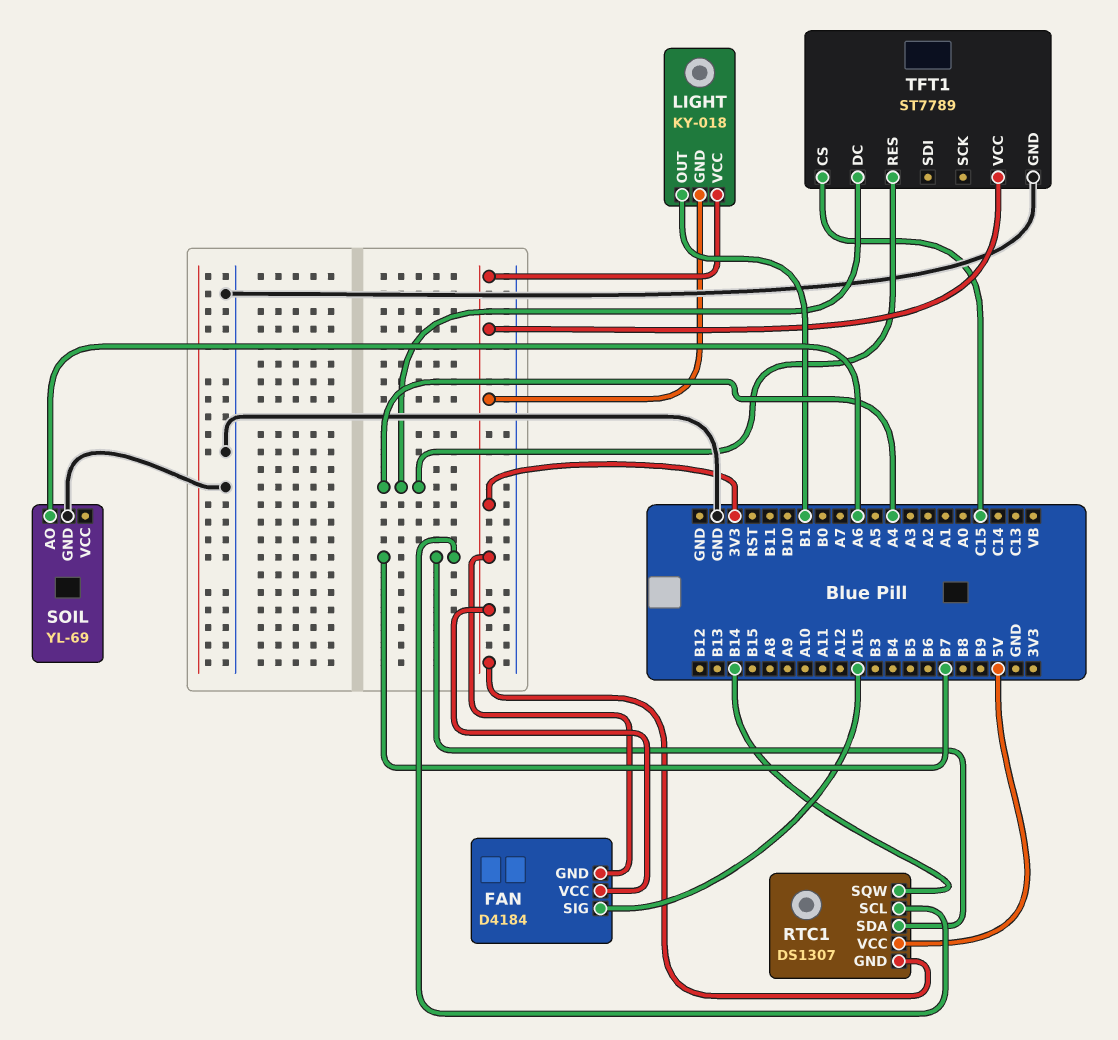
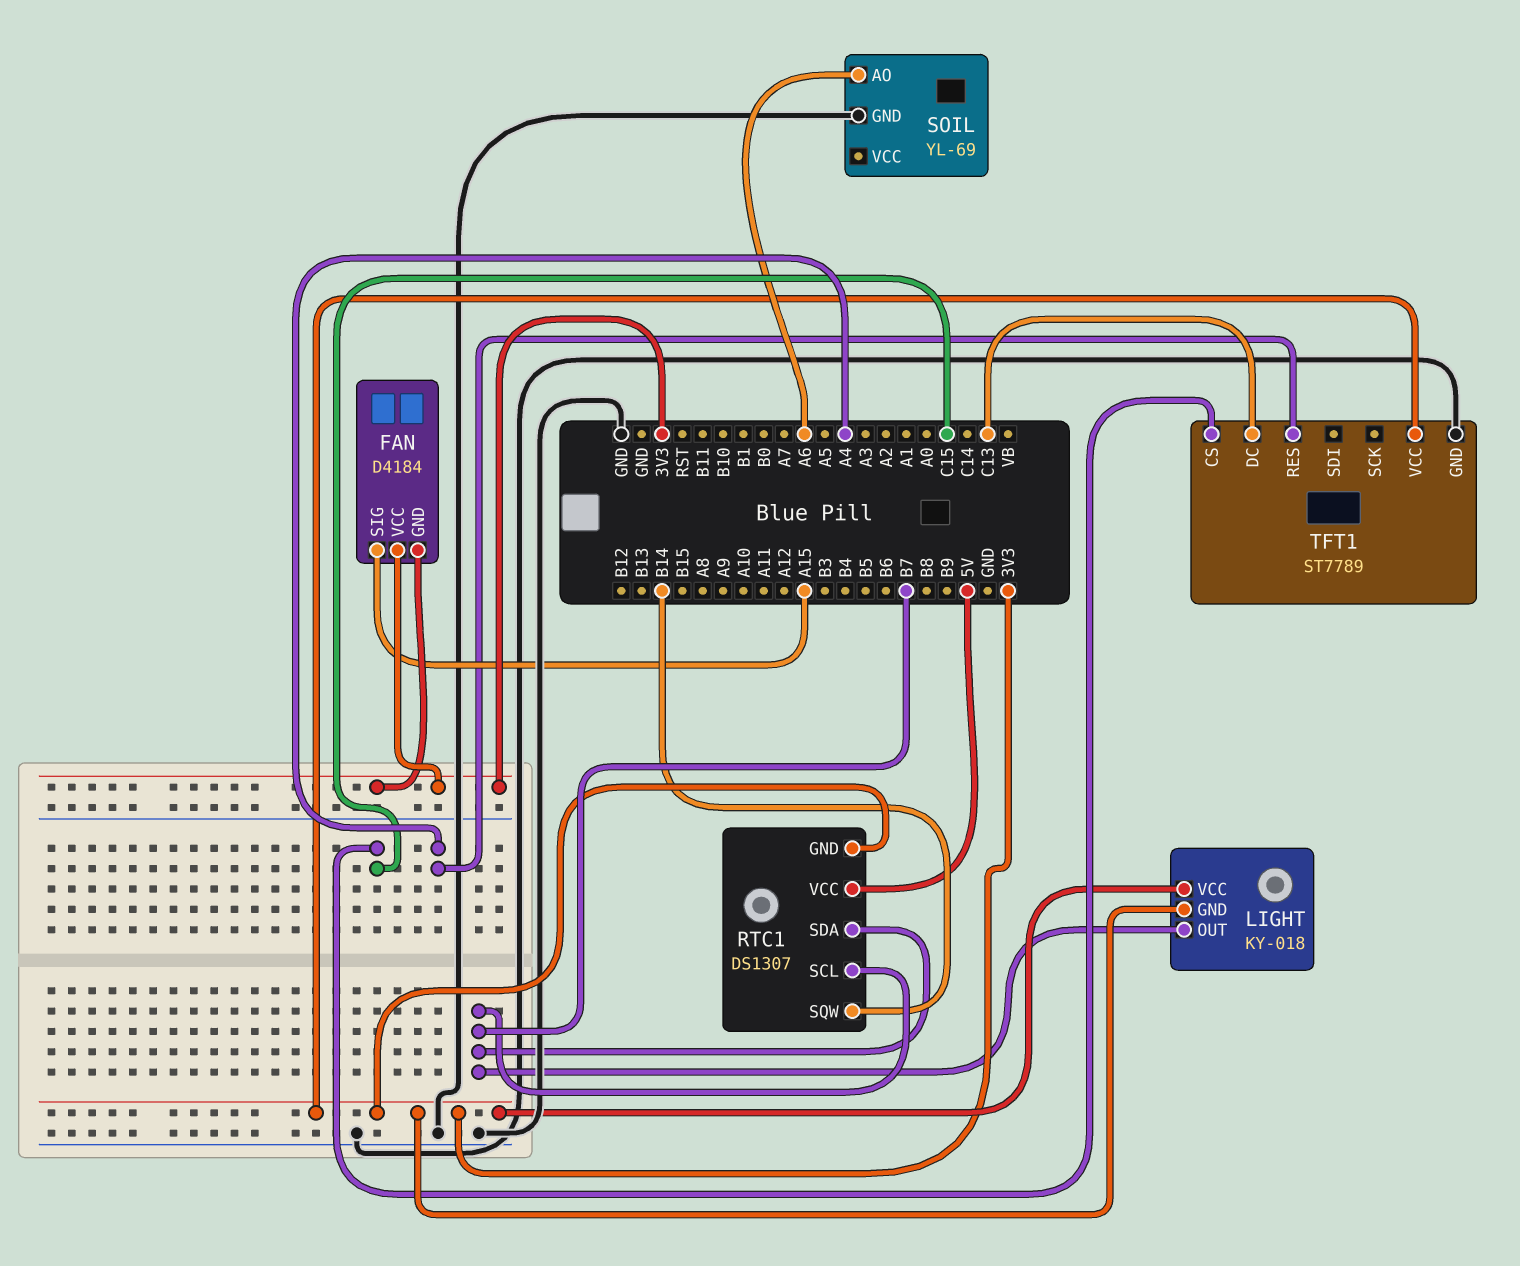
LIGHT pin OUT: B1 -> B7
TFT1 pin DC: A4 -> C13

